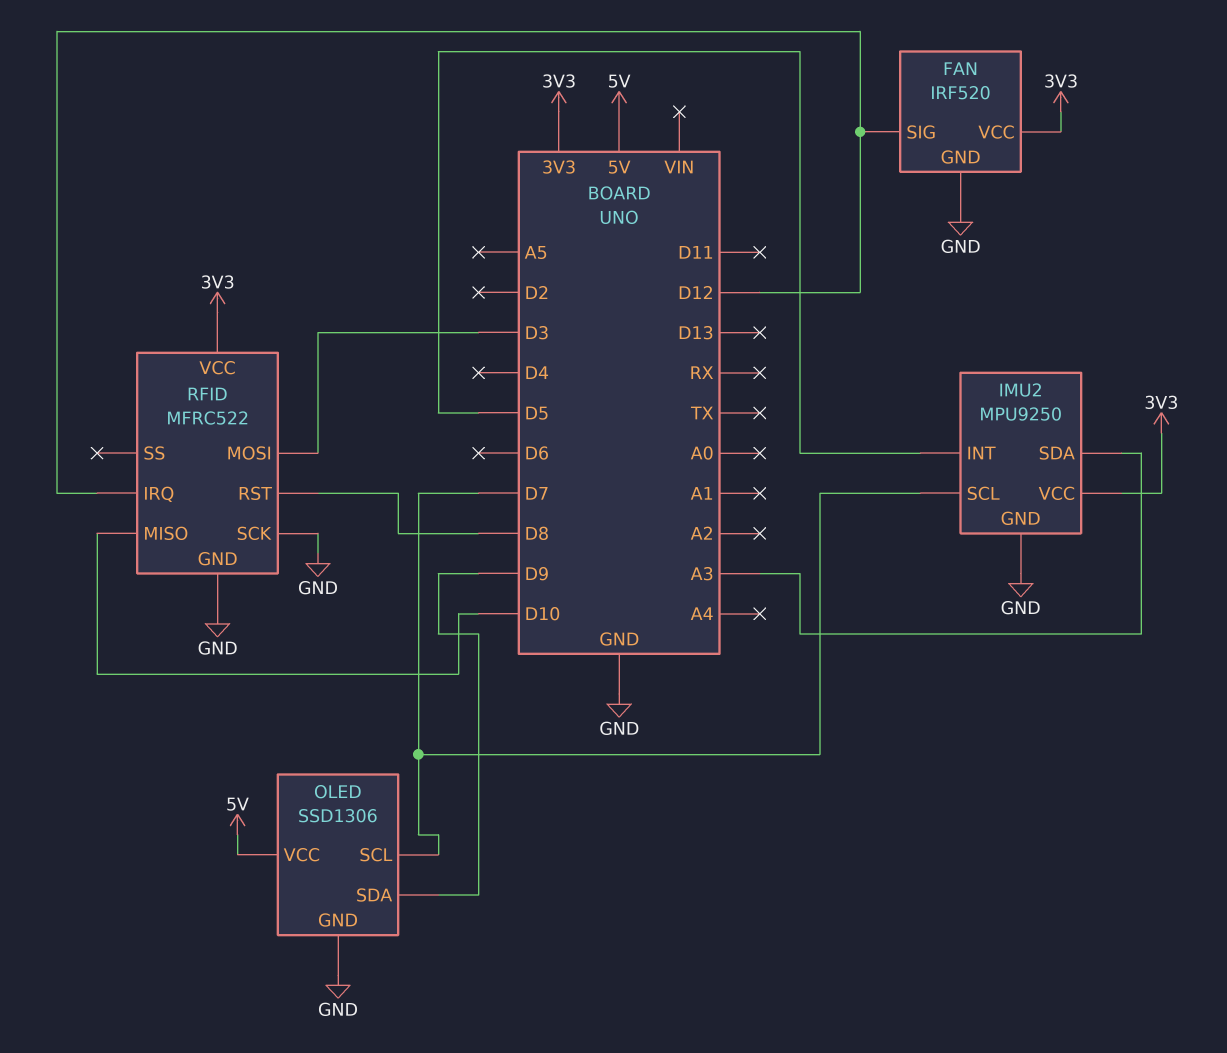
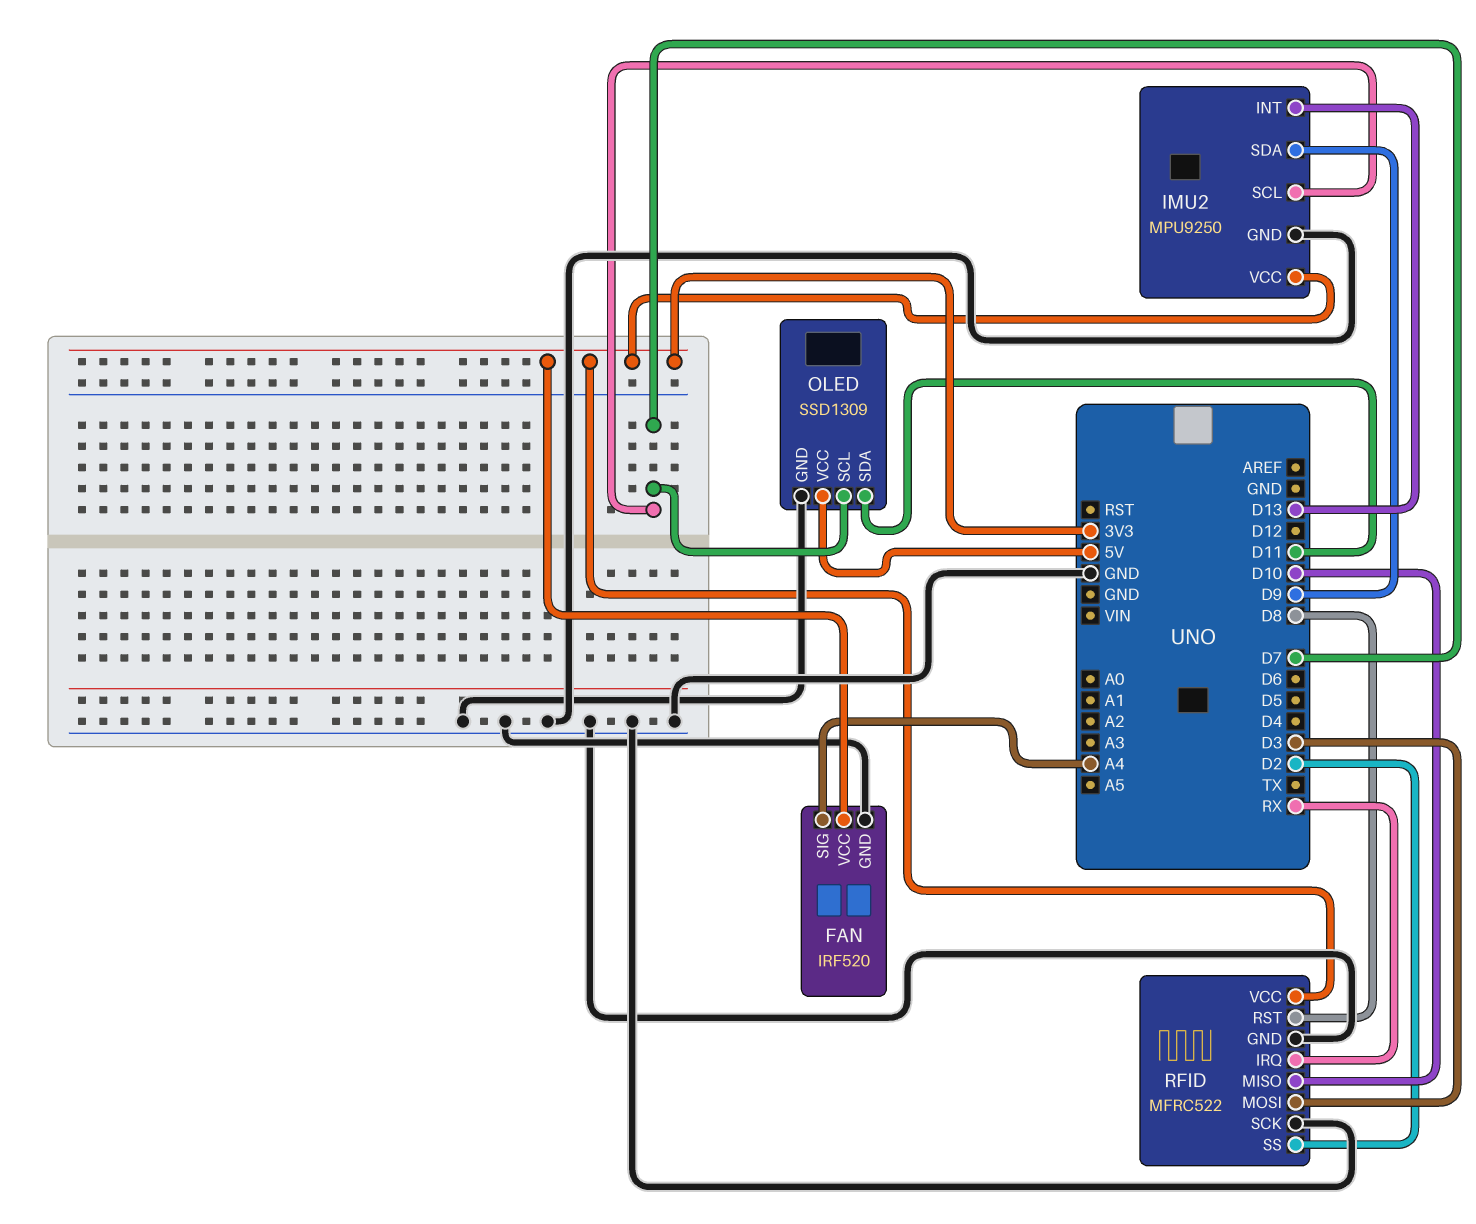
FAN pin SIG: D12 -> A4
IMU2 pin INT: D5 -> D13
IMU2 pin SDA: A3 -> D9
OLED: SSD1306 -> SSD1309
OLED pin SDA: D9 -> D11
RFID pin IRQ: D12 -> RX
RFID pin SS: none -> D2

